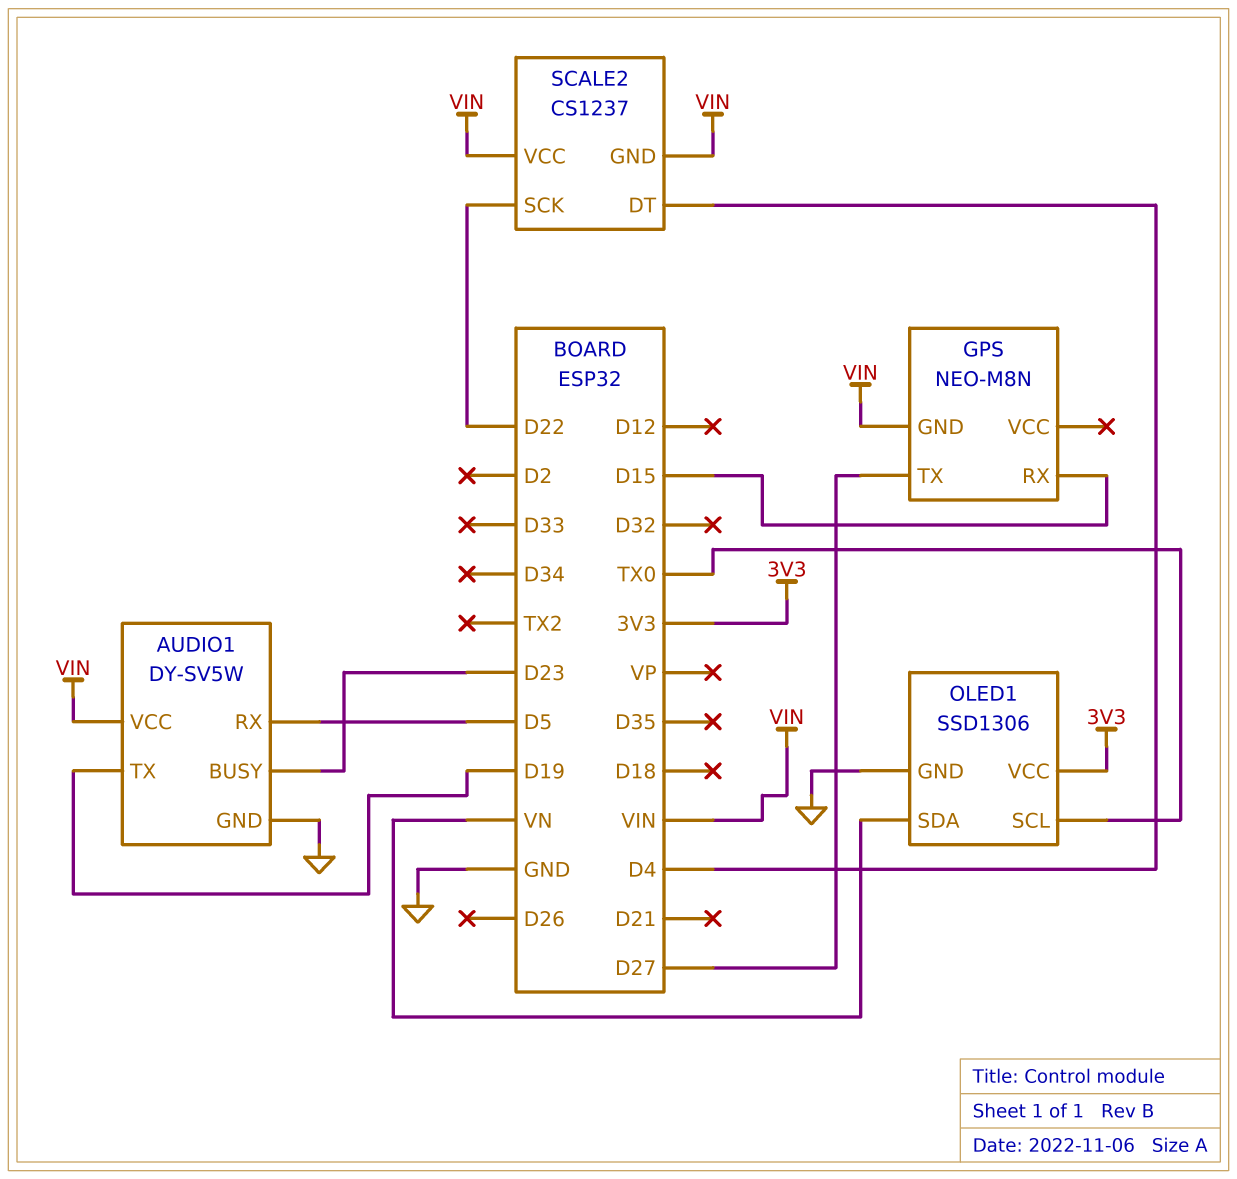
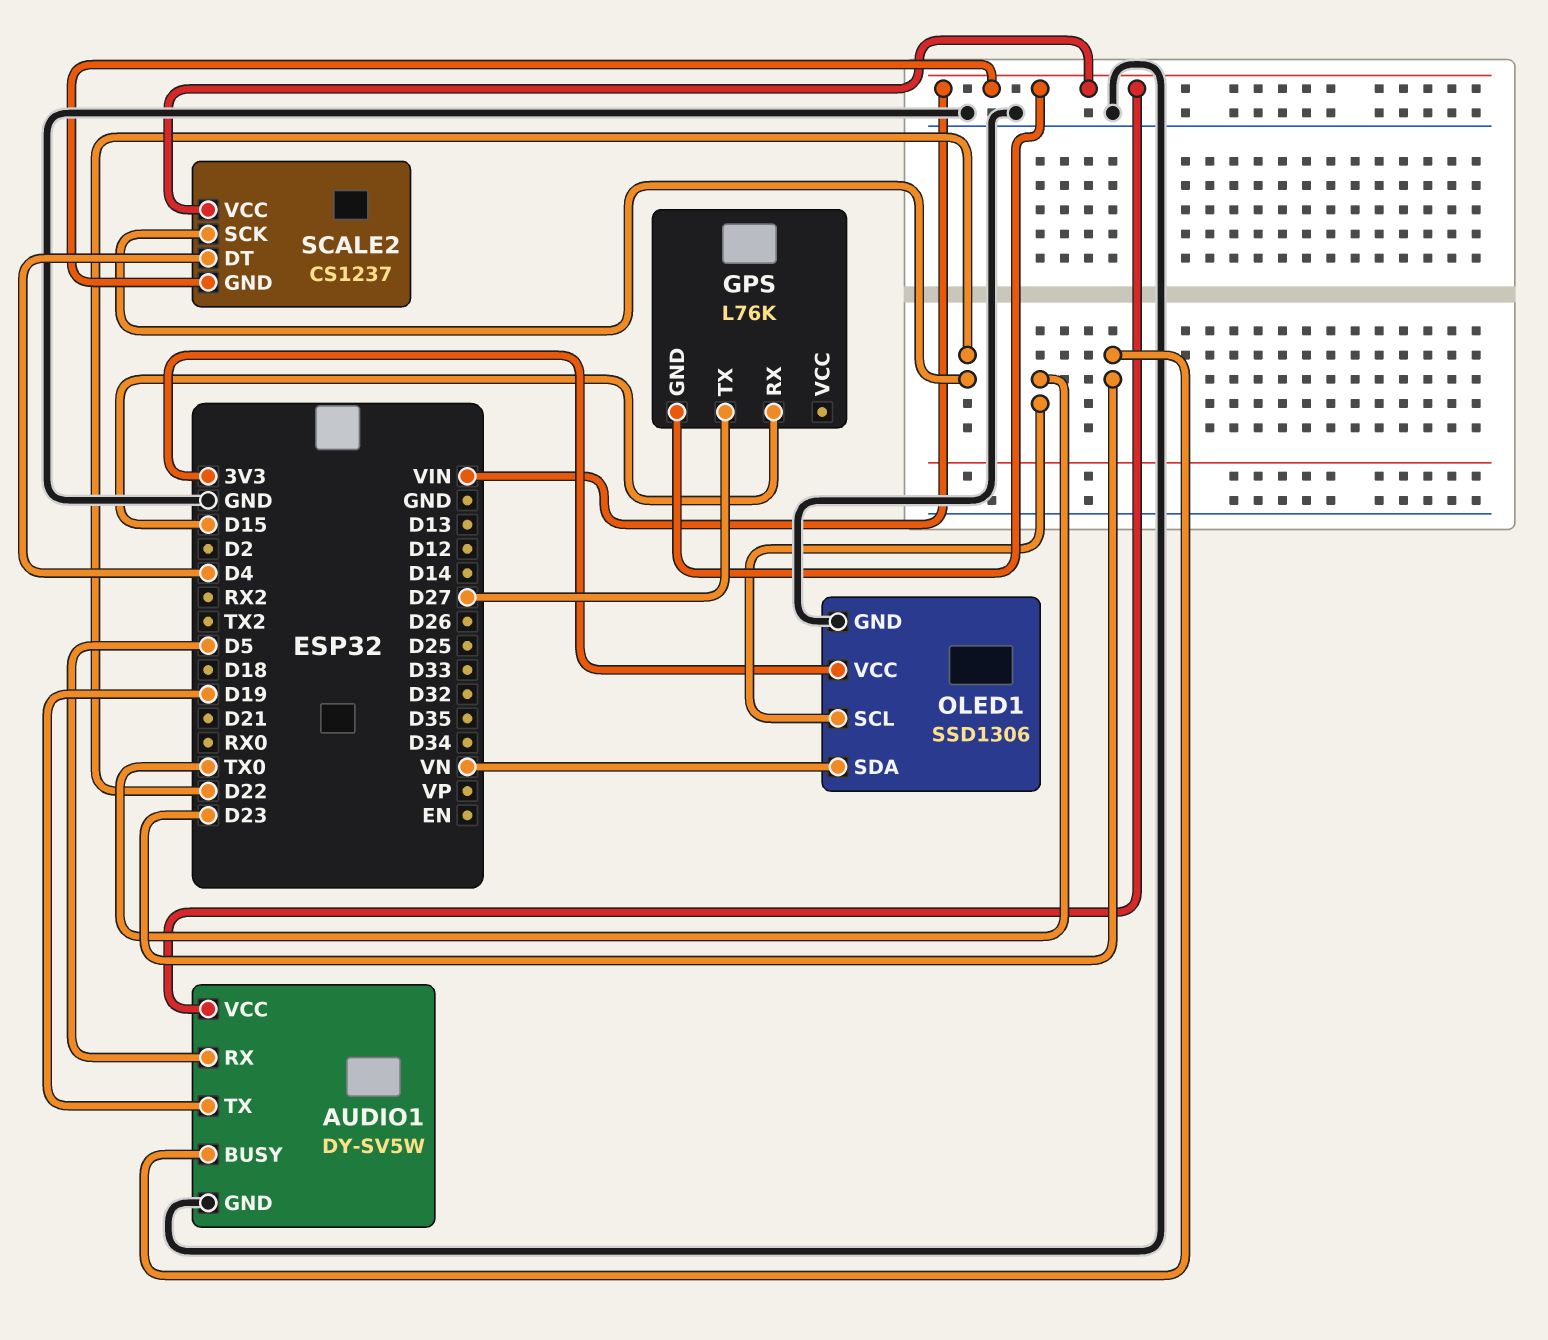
GPS: NEO-M8N -> L76K

